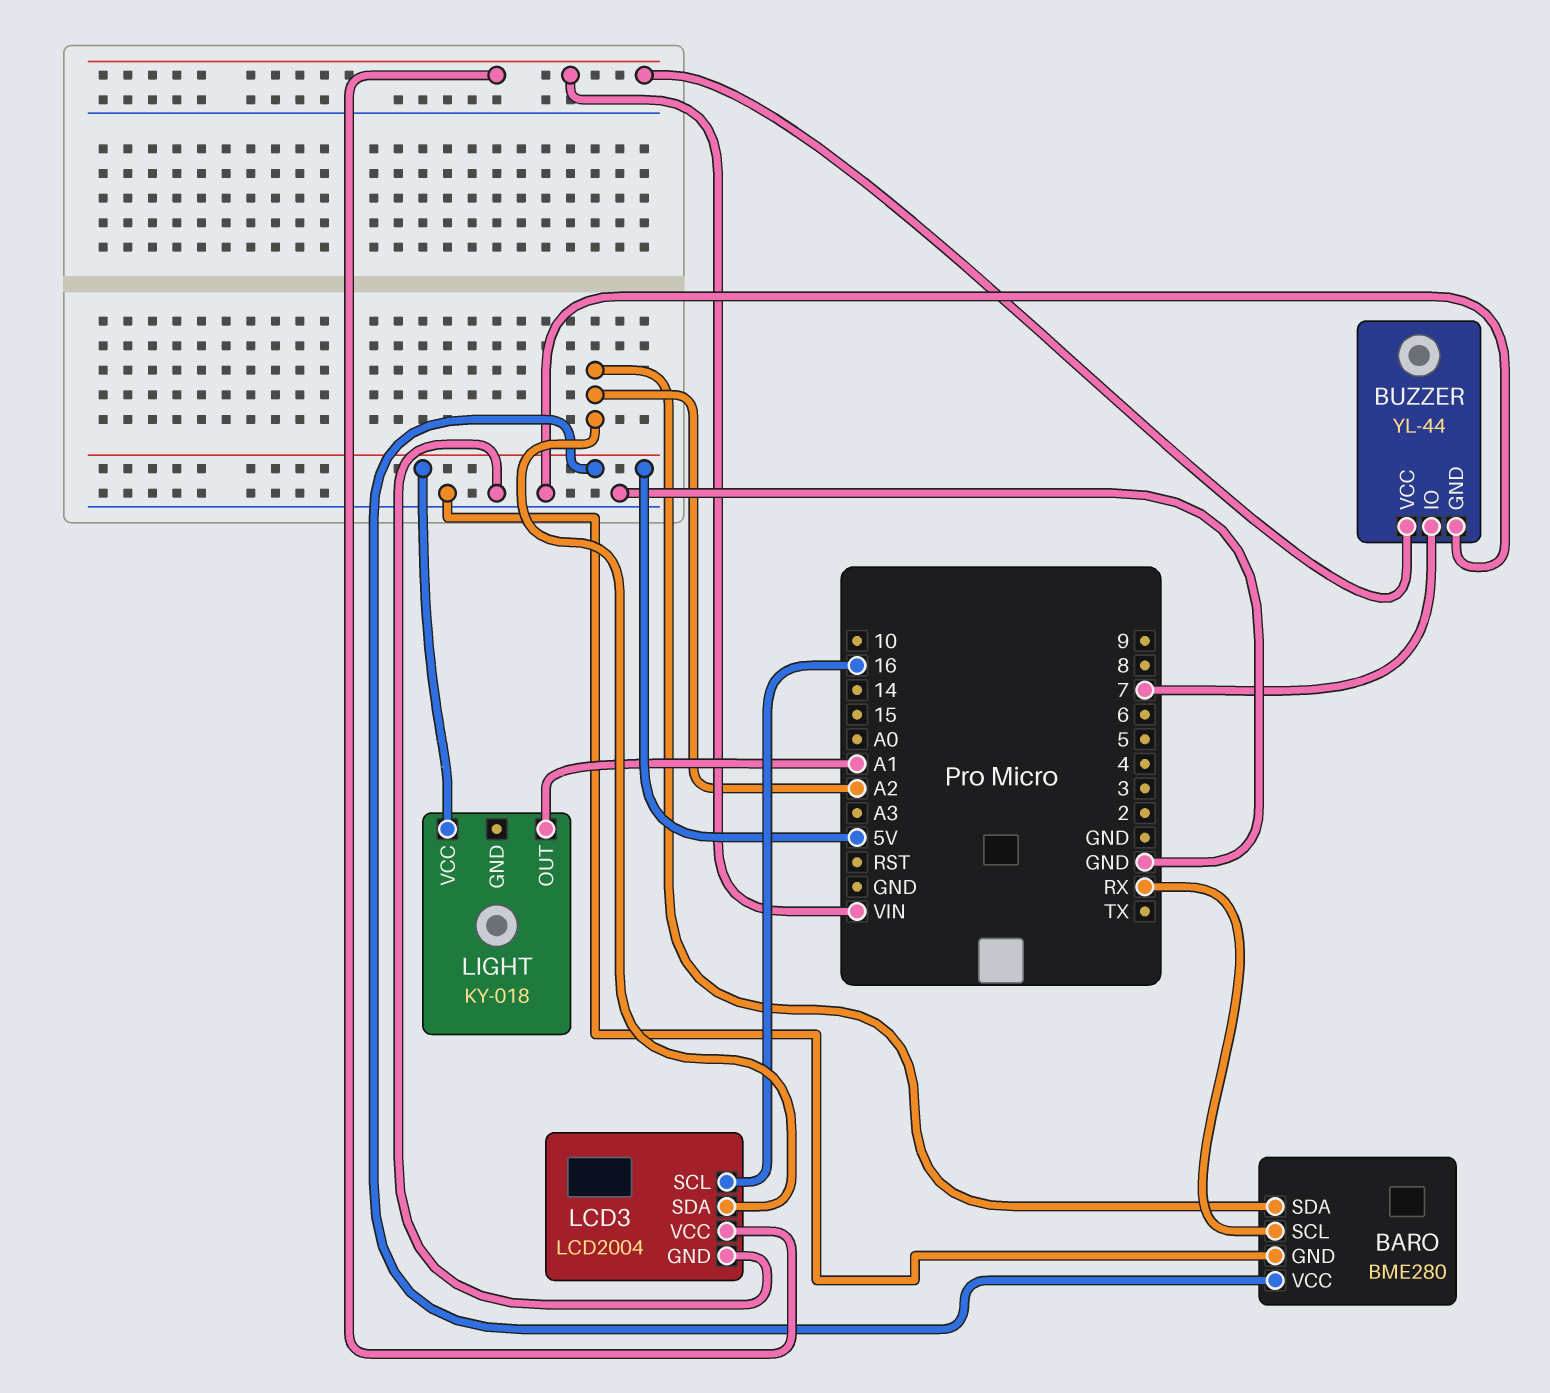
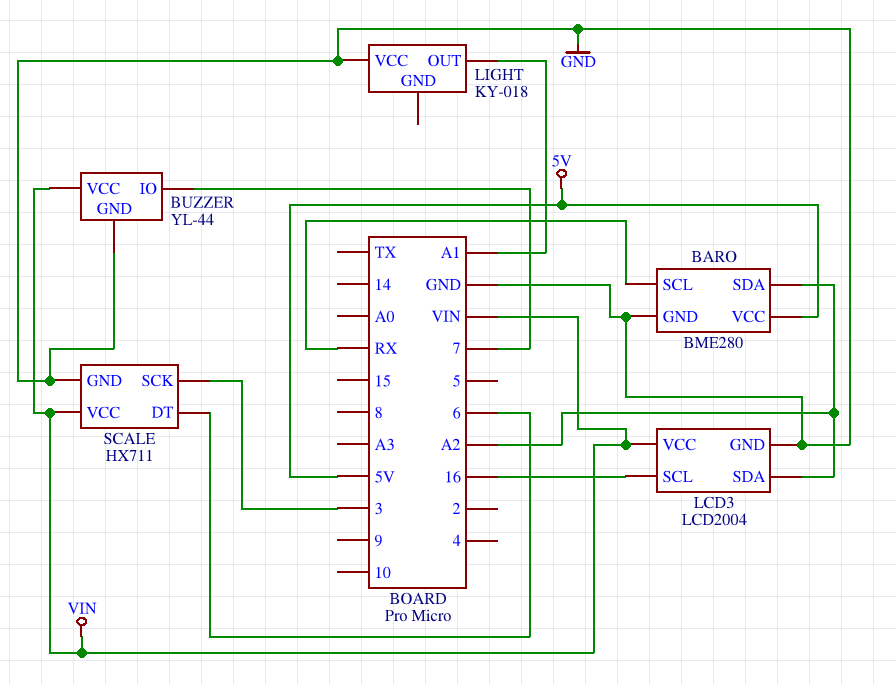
LIGHT pin VCC: 5V -> GND
SCALE: none -> HX711
SCALE pin DT: none -> 6
SCALE pin GND: none -> GND
SCALE pin SCK: none -> 3
SCALE pin VCC: none -> VIN

